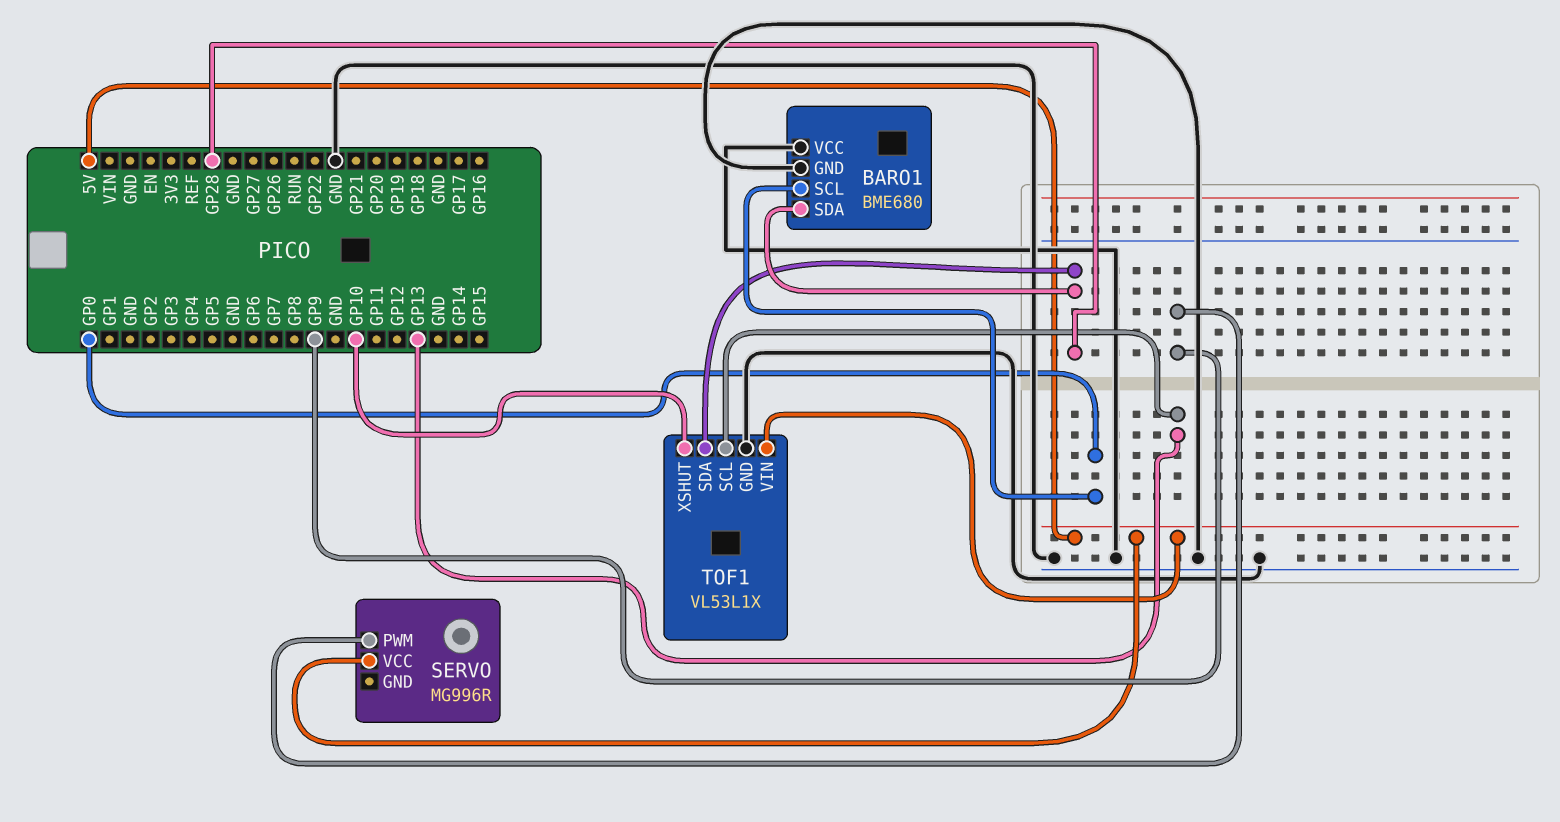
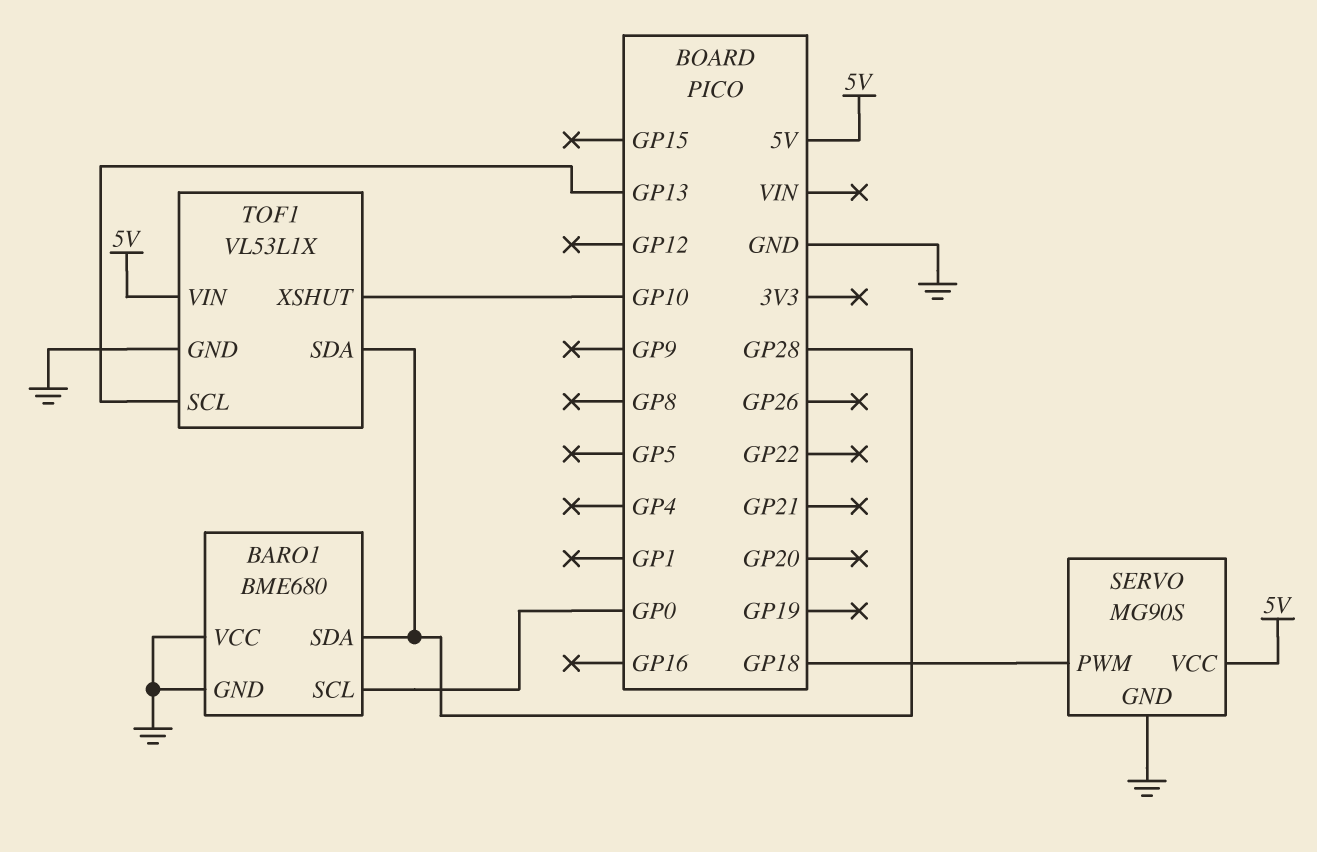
SERVO: MG996R -> MG90S
SERVO pin GND: none -> GND
SERVO pin PWM: GP9 -> GP18

